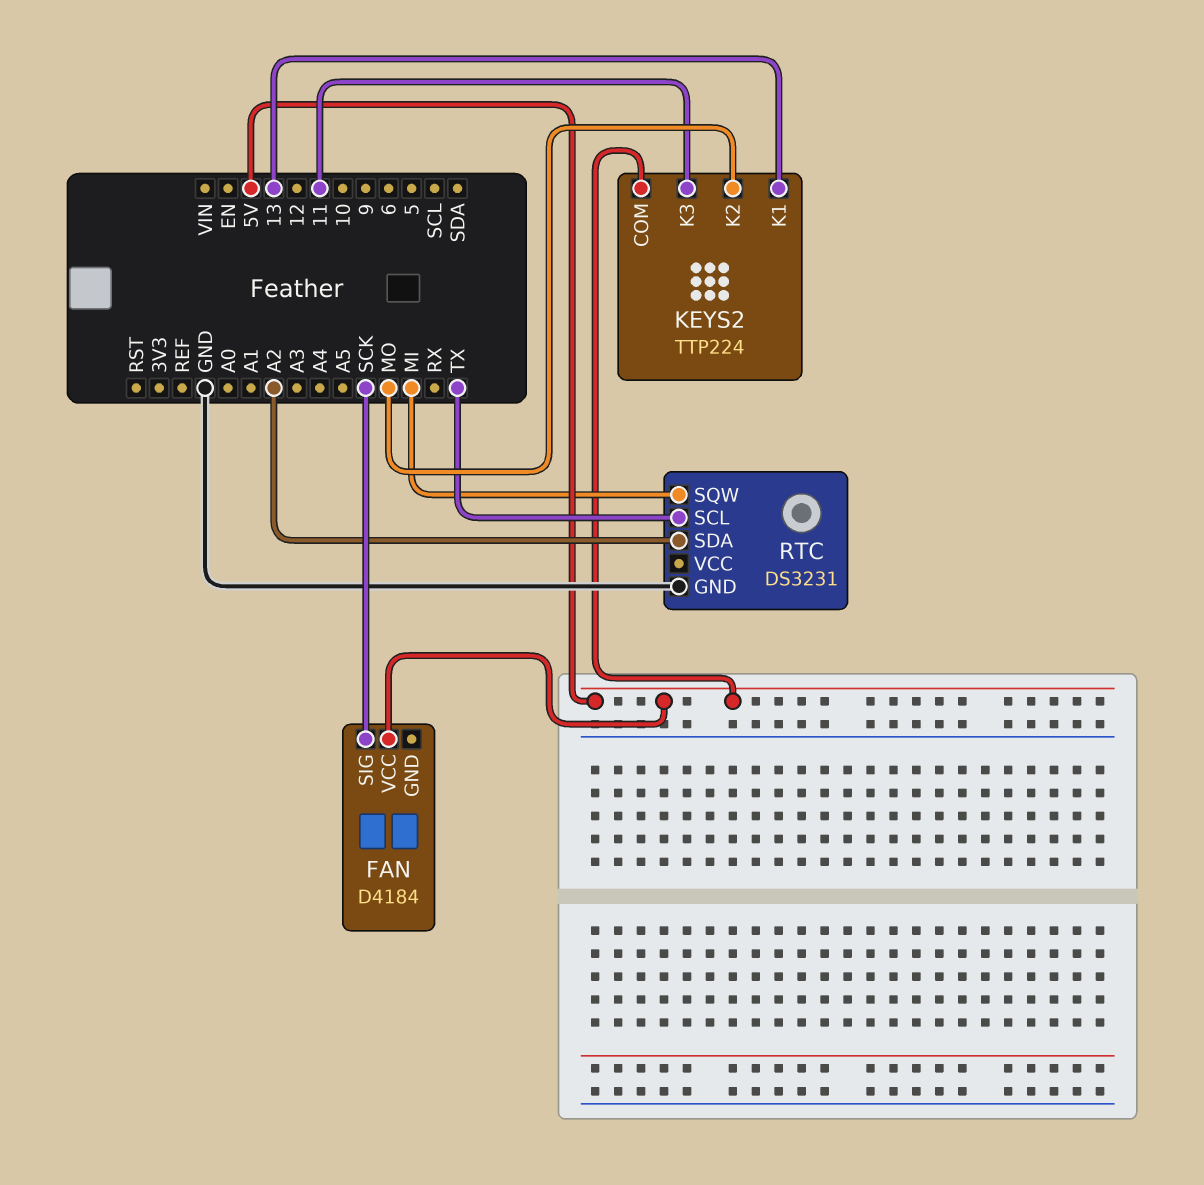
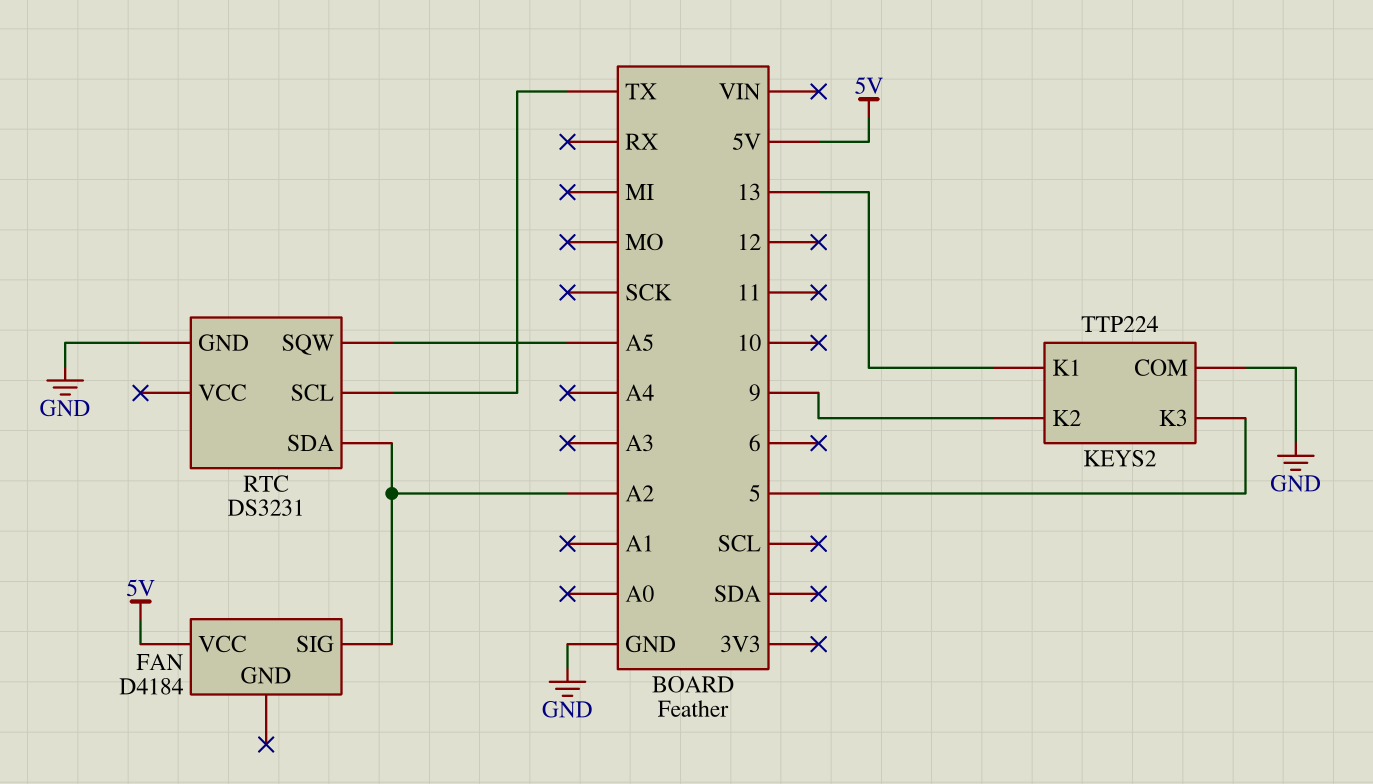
FAN pin SIG: SCK -> A2
KEYS2 pin COM: 5V -> GND
KEYS2 pin K2: MO -> 9
KEYS2 pin K3: 11 -> 5
RTC pin SQW: MI -> A5

